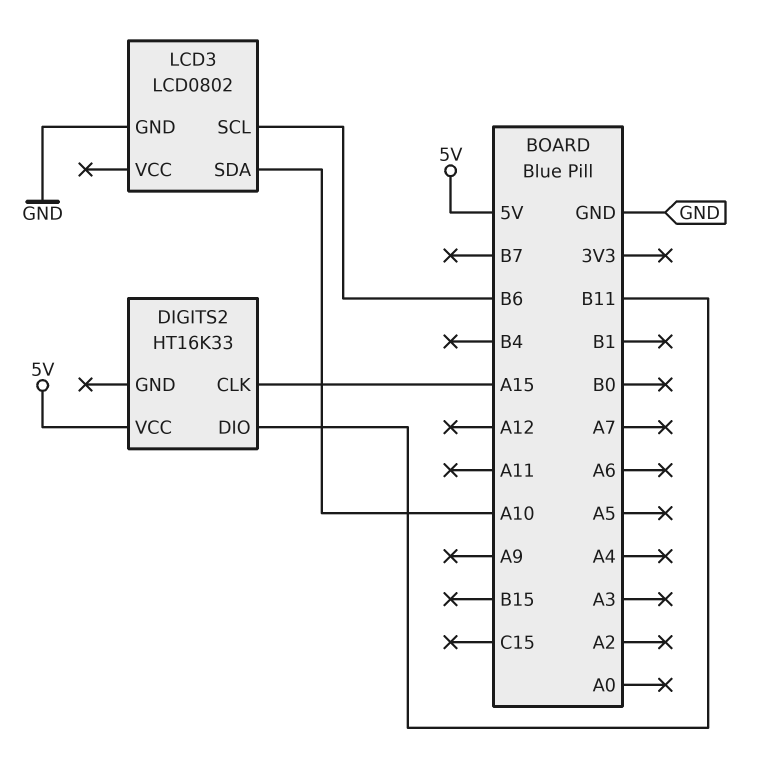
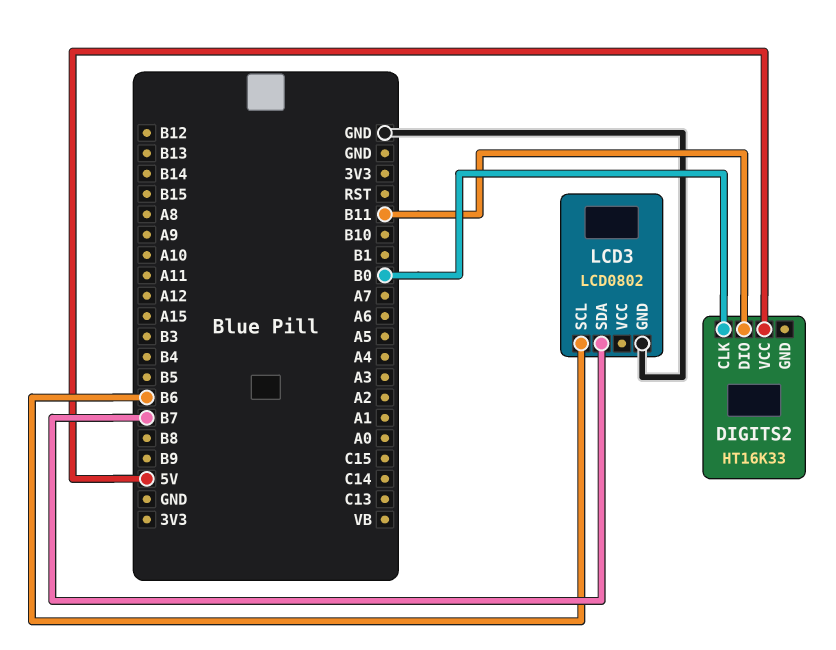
DIGITS2 pin CLK: A15 -> B0
LCD3 pin SDA: A10 -> B7

